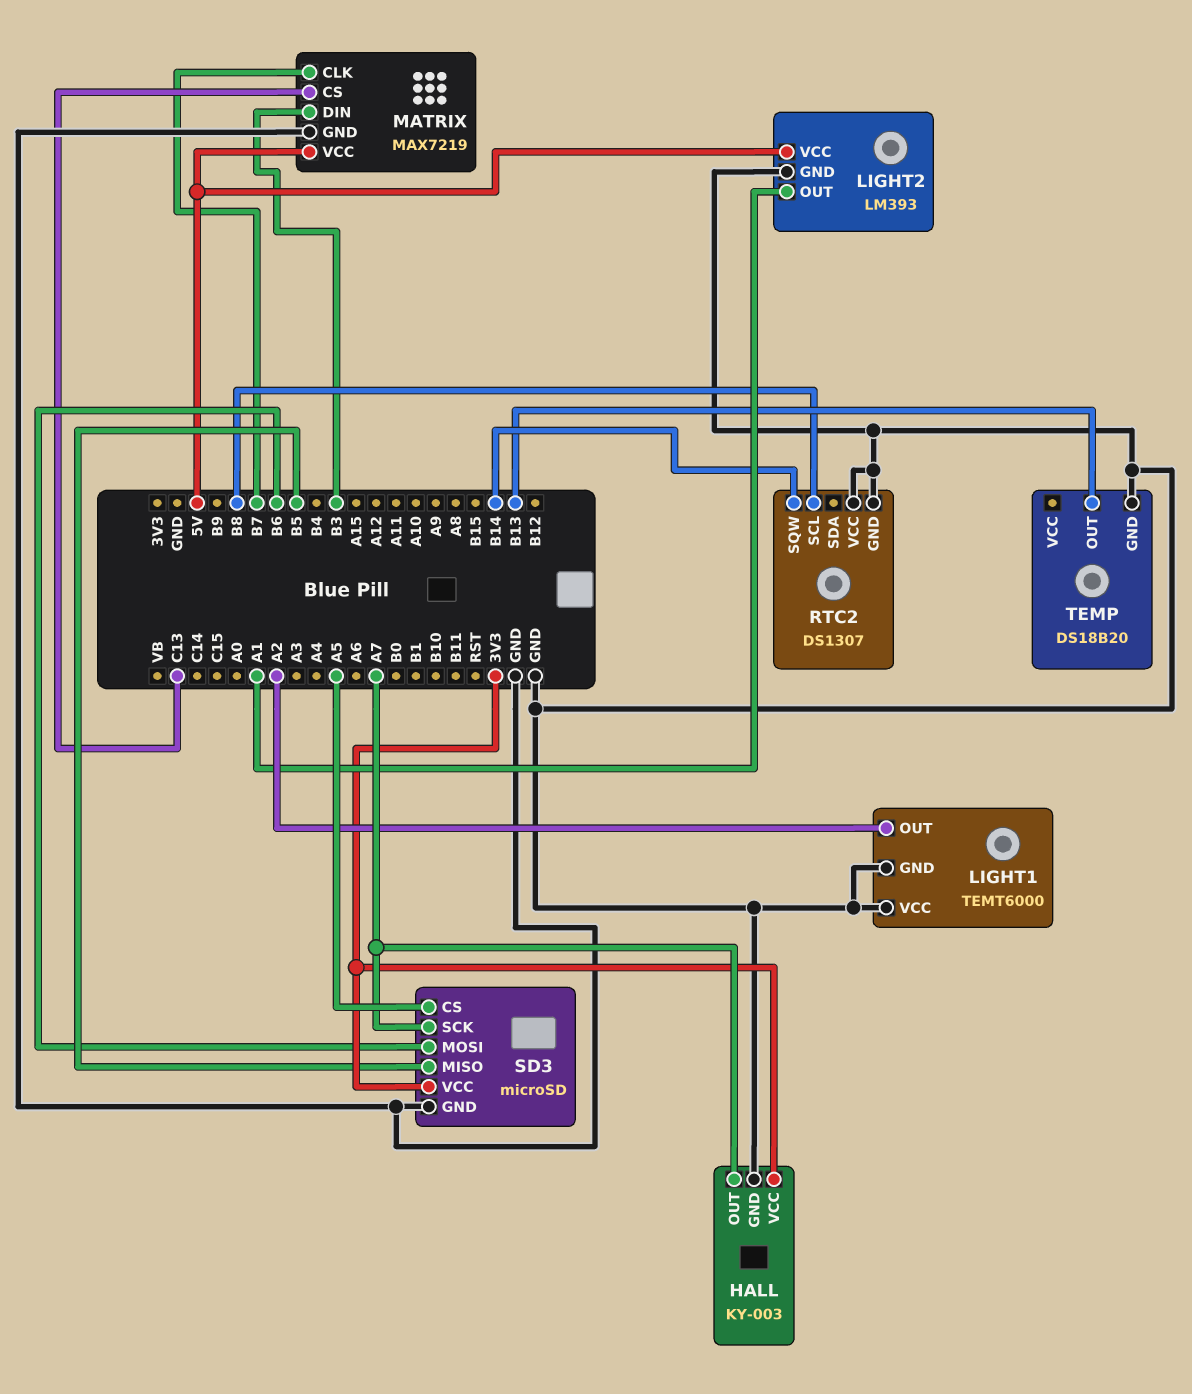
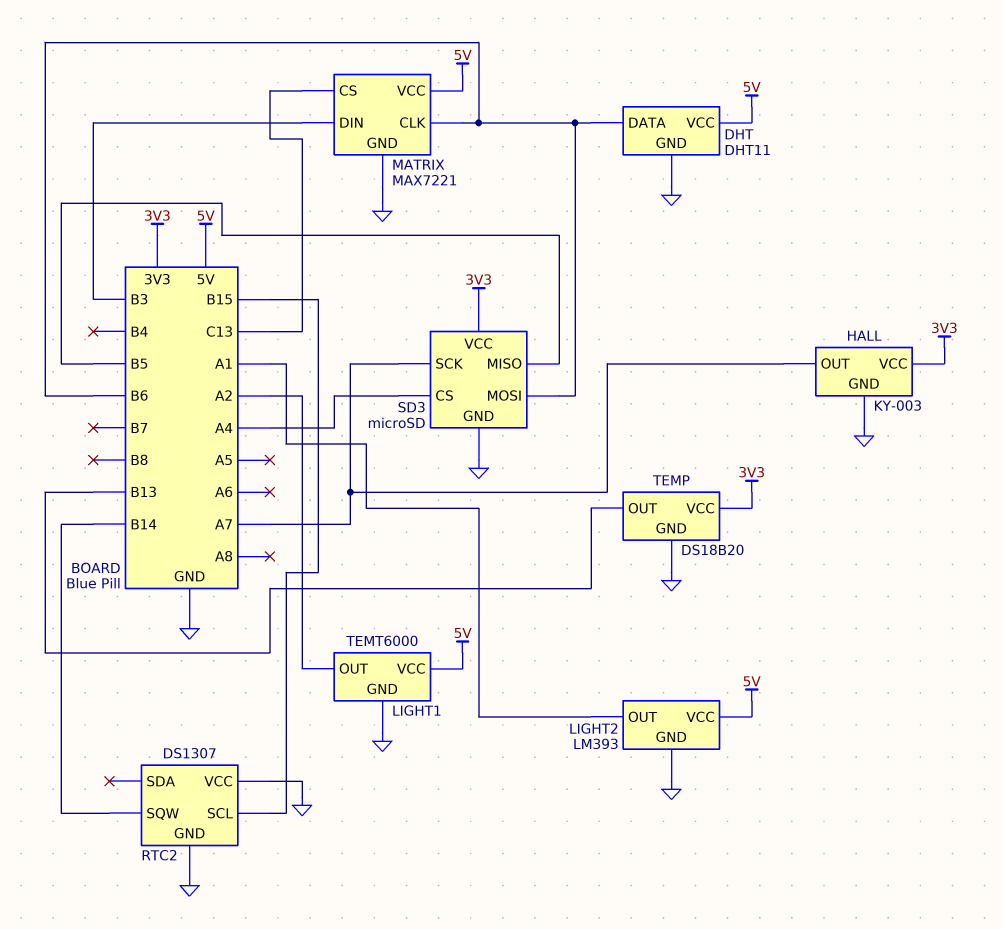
DHT: none -> DHT11
DHT pin DATA: none -> B6
DHT pin GND: none -> GND
DHT pin VCC: none -> 5V
LIGHT1 pin VCC: GND -> 5V
MATRIX: MAX7219 -> MAX7221
MATRIX pin CLK: B7 -> B6
RTC2 pin SCL: B8 -> B15
SD3 pin CS: A5 -> A4
TEMP pin VCC: none -> 3V3

